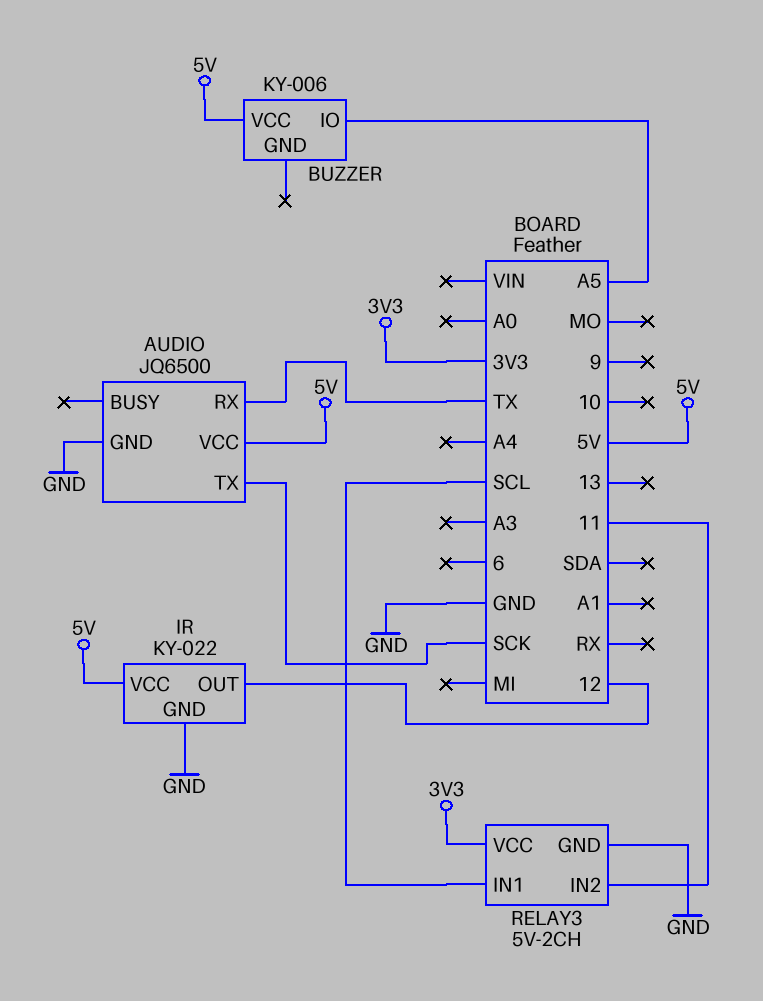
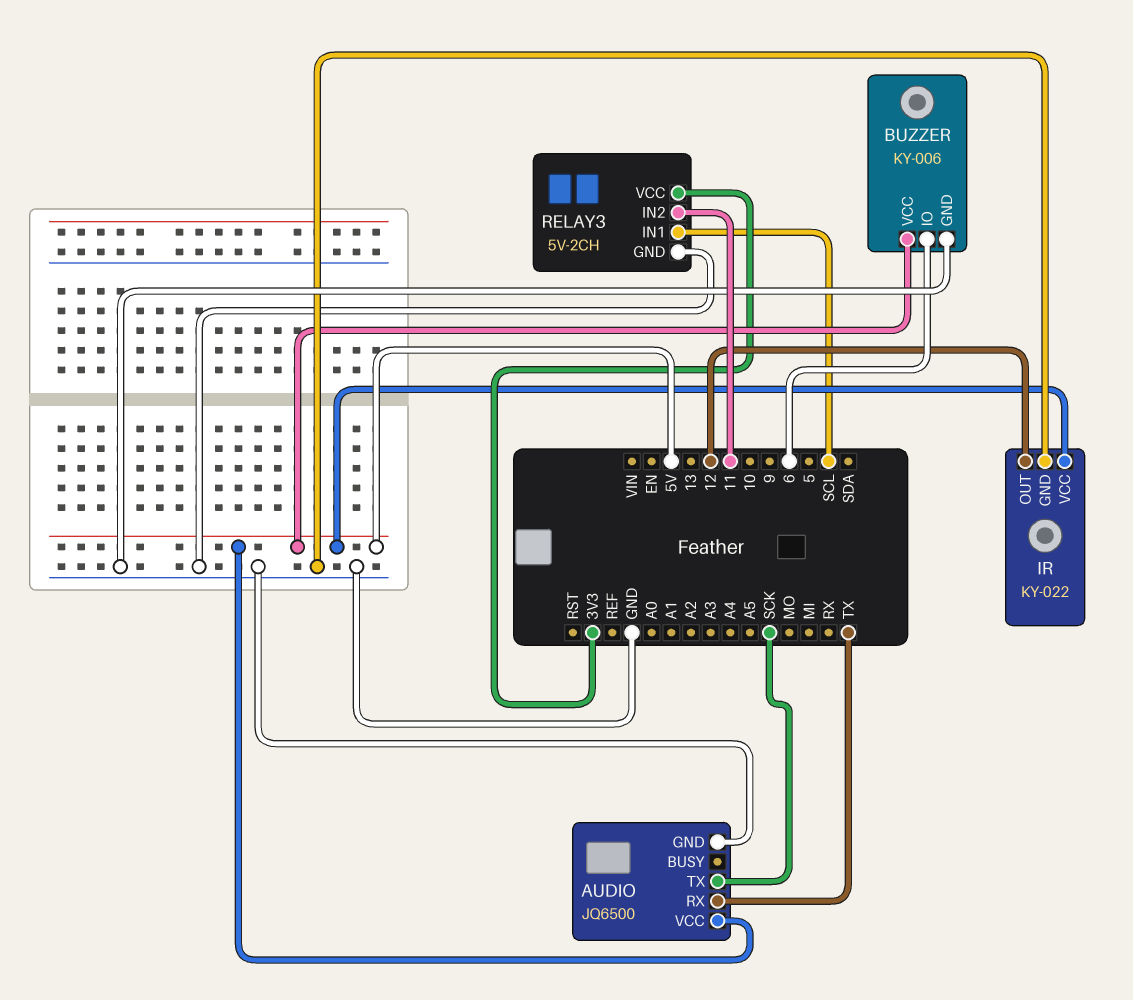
BUZZER pin GND: none -> GND
BUZZER pin IO: A5 -> 6

